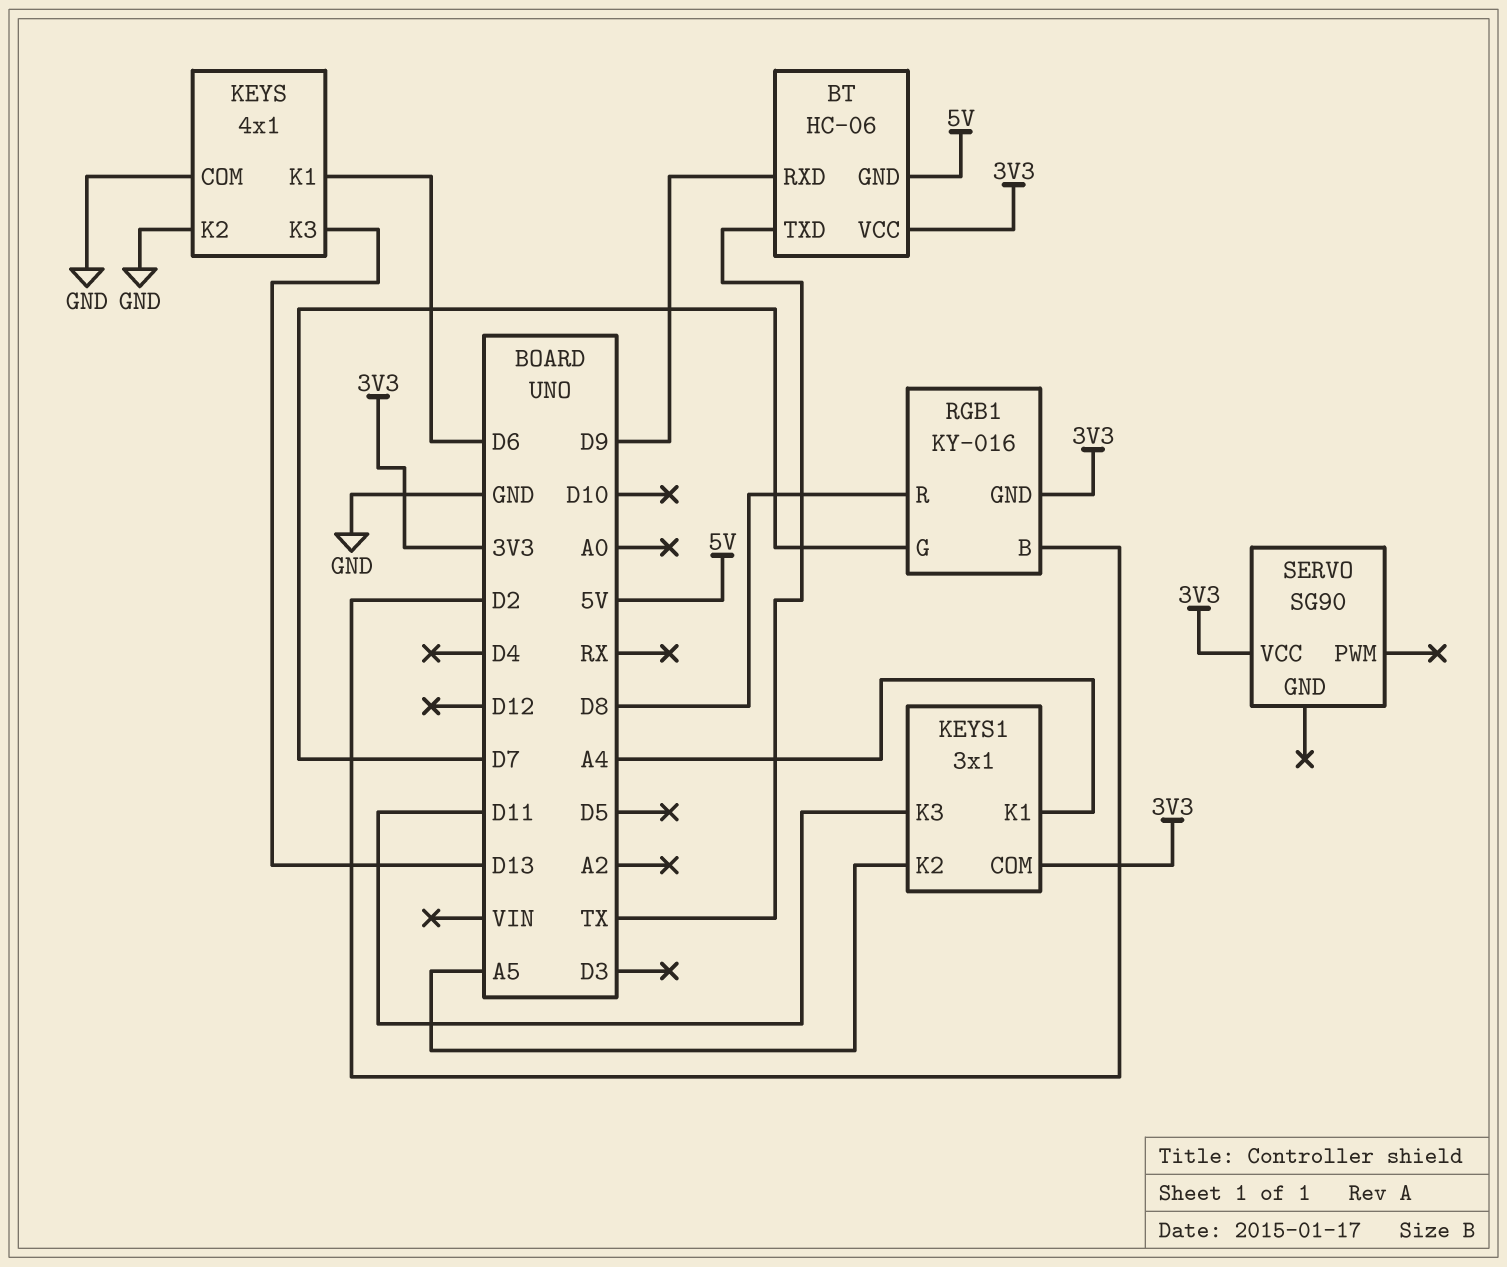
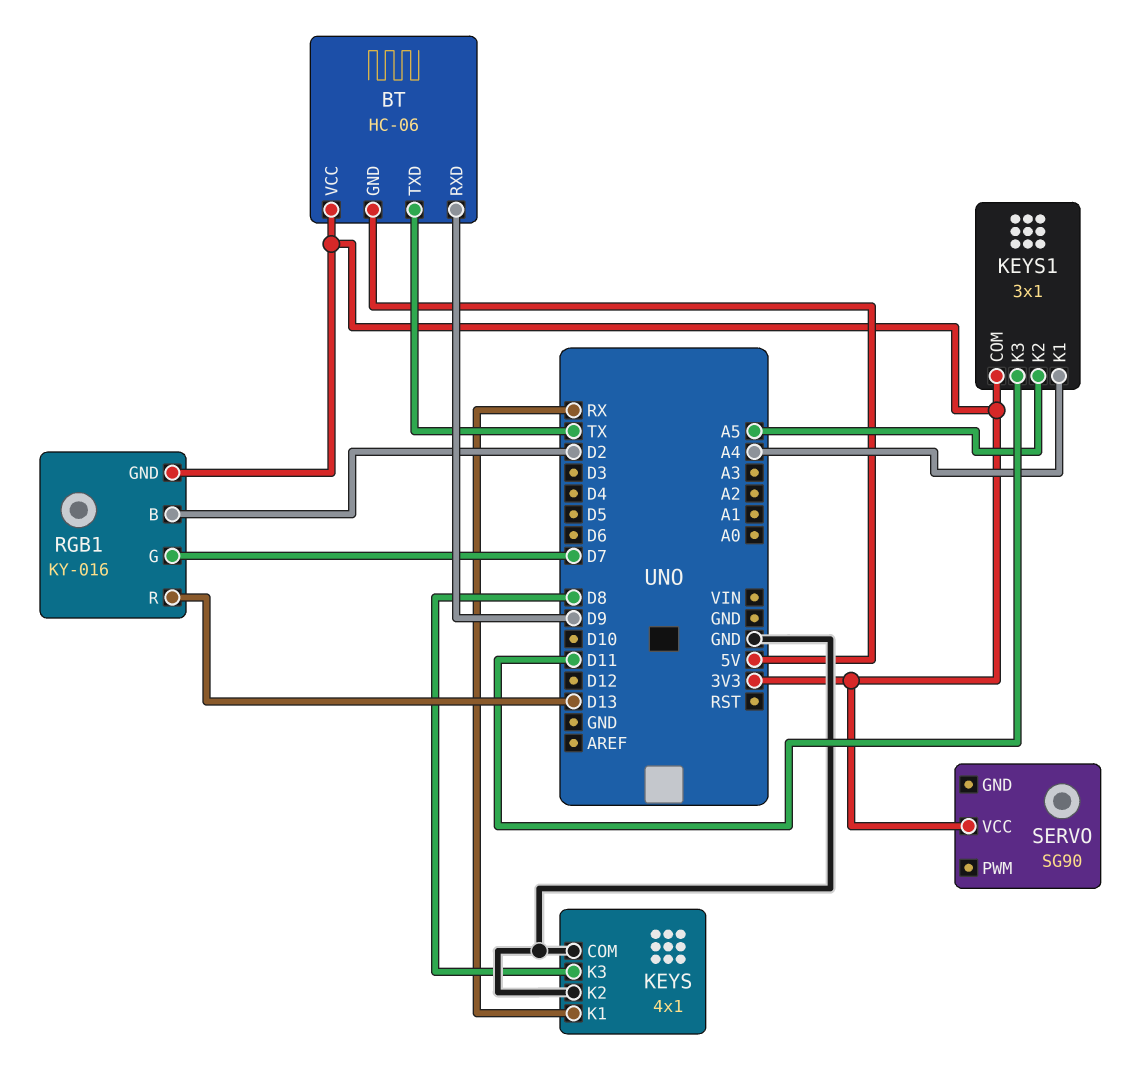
KEYS pin K1: D6 -> RX
KEYS pin K3: D13 -> D8
RGB1 pin R: D8 -> D13

